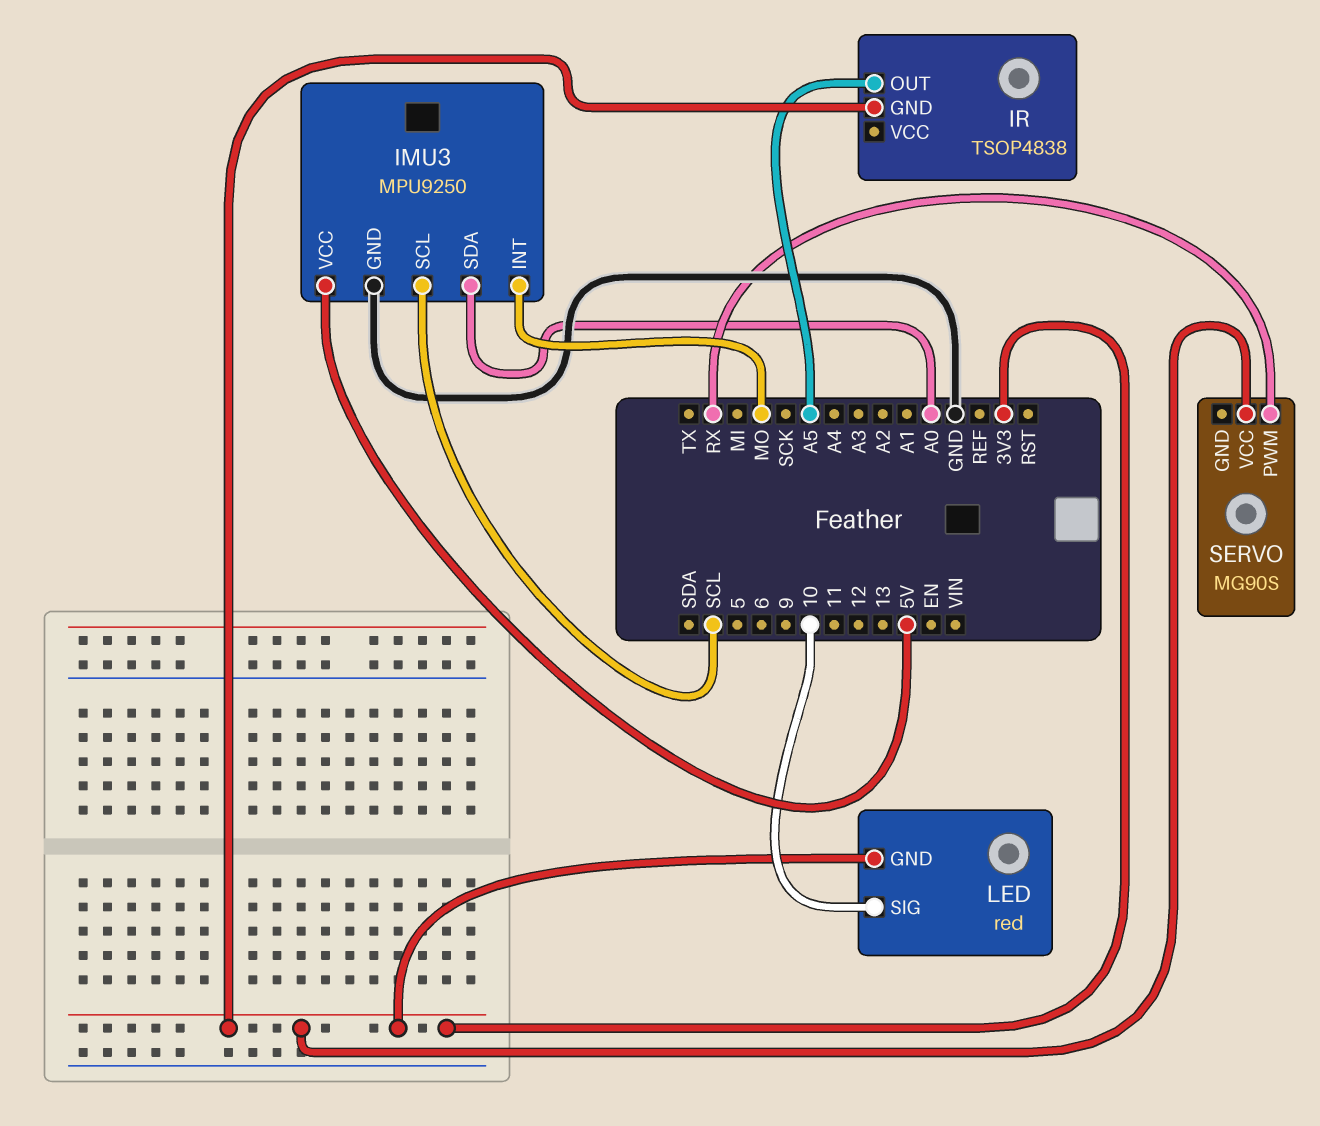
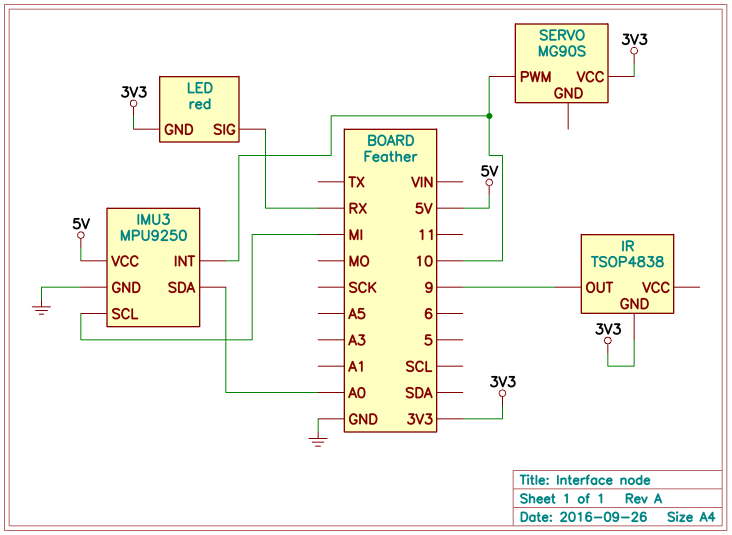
IMU3 pin INT: MO -> 10
IMU3 pin SCL: SCL -> MI
IR pin OUT: A5 -> 9
LED pin SIG: 10 -> RX
SERVO pin PWM: RX -> 10

